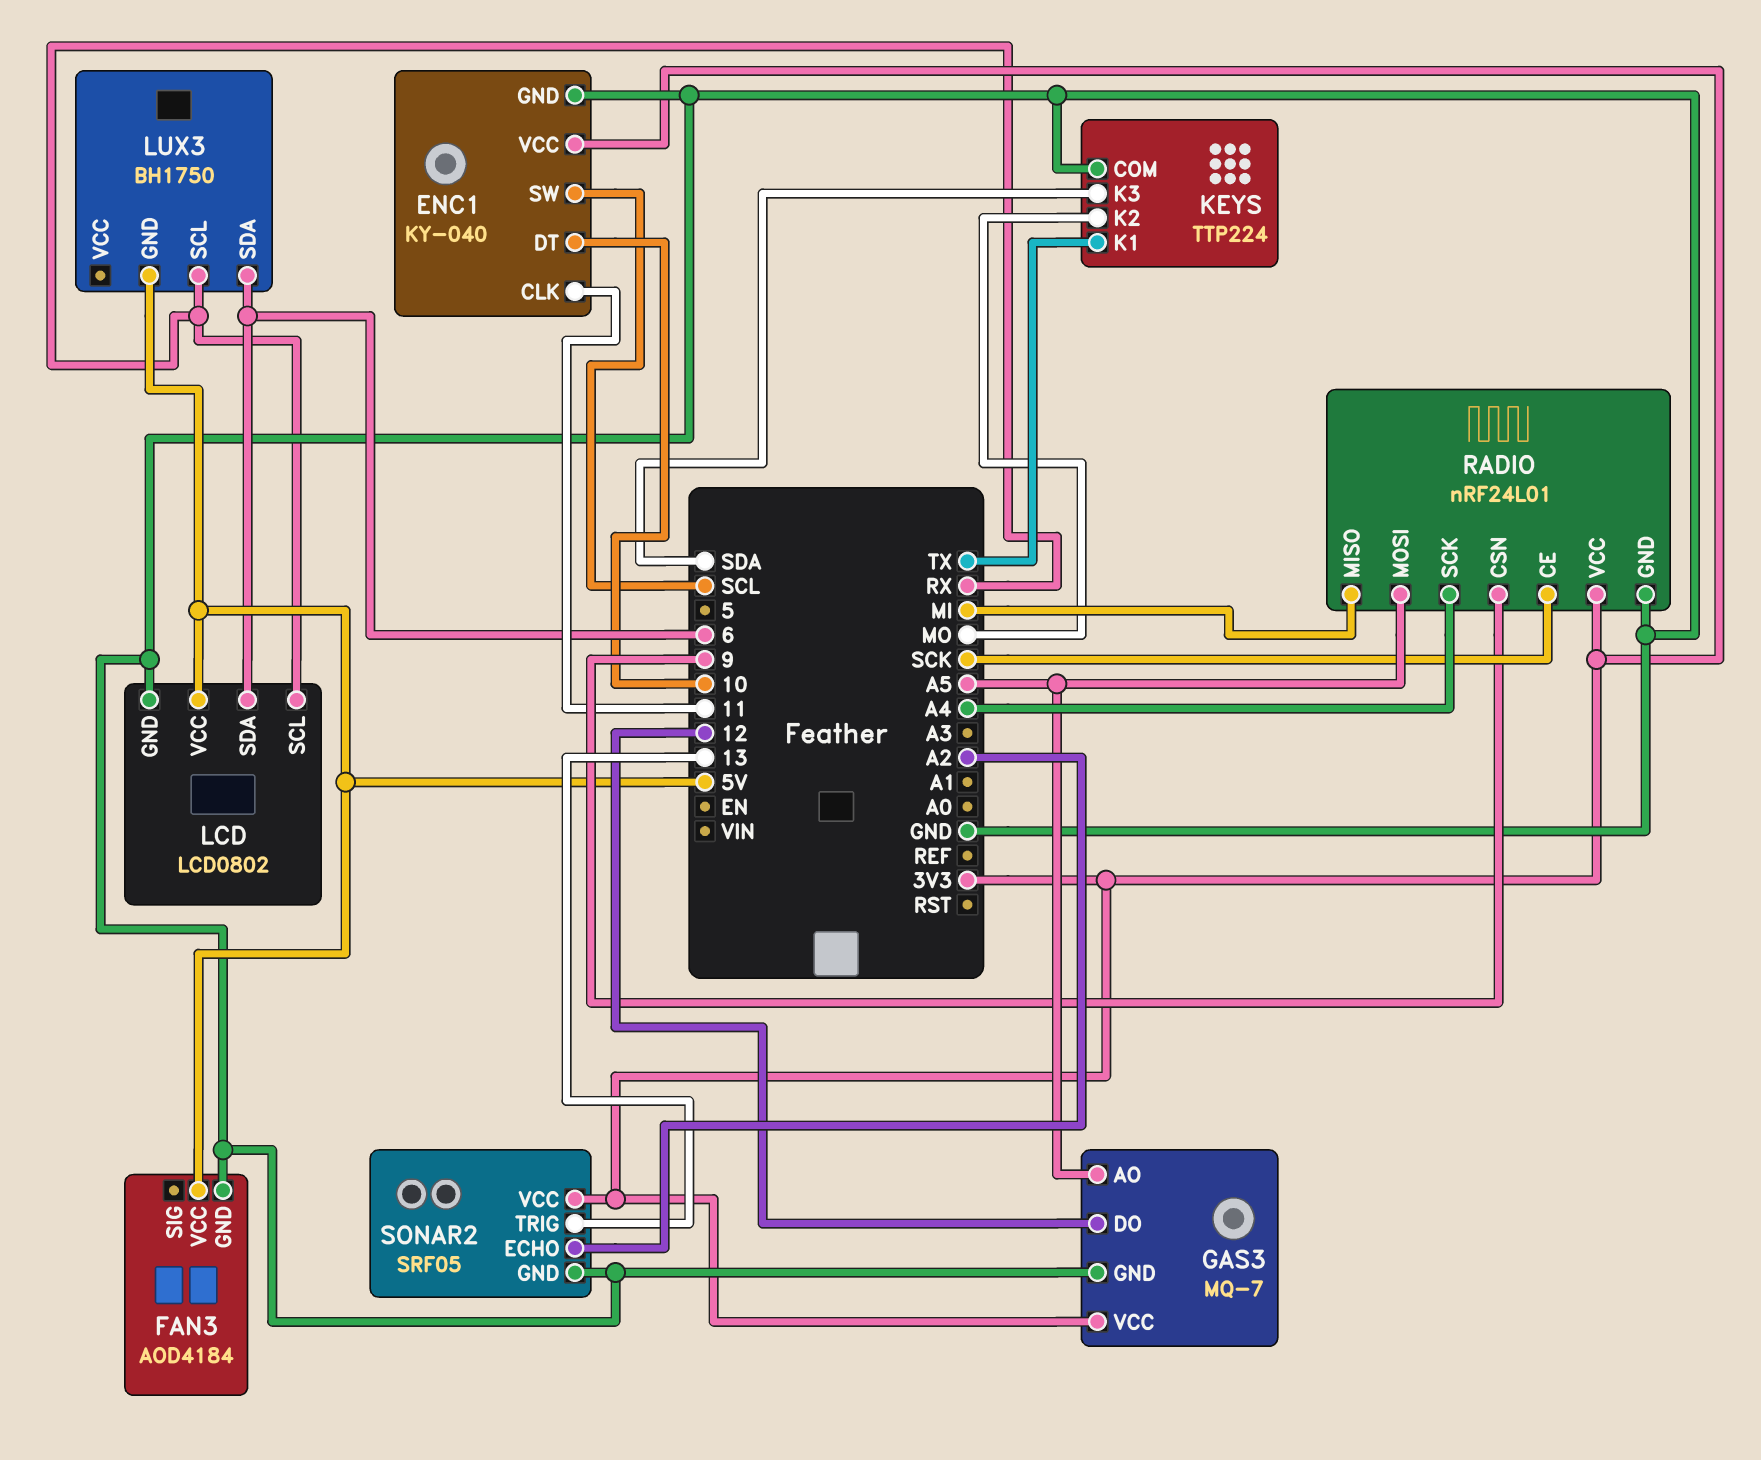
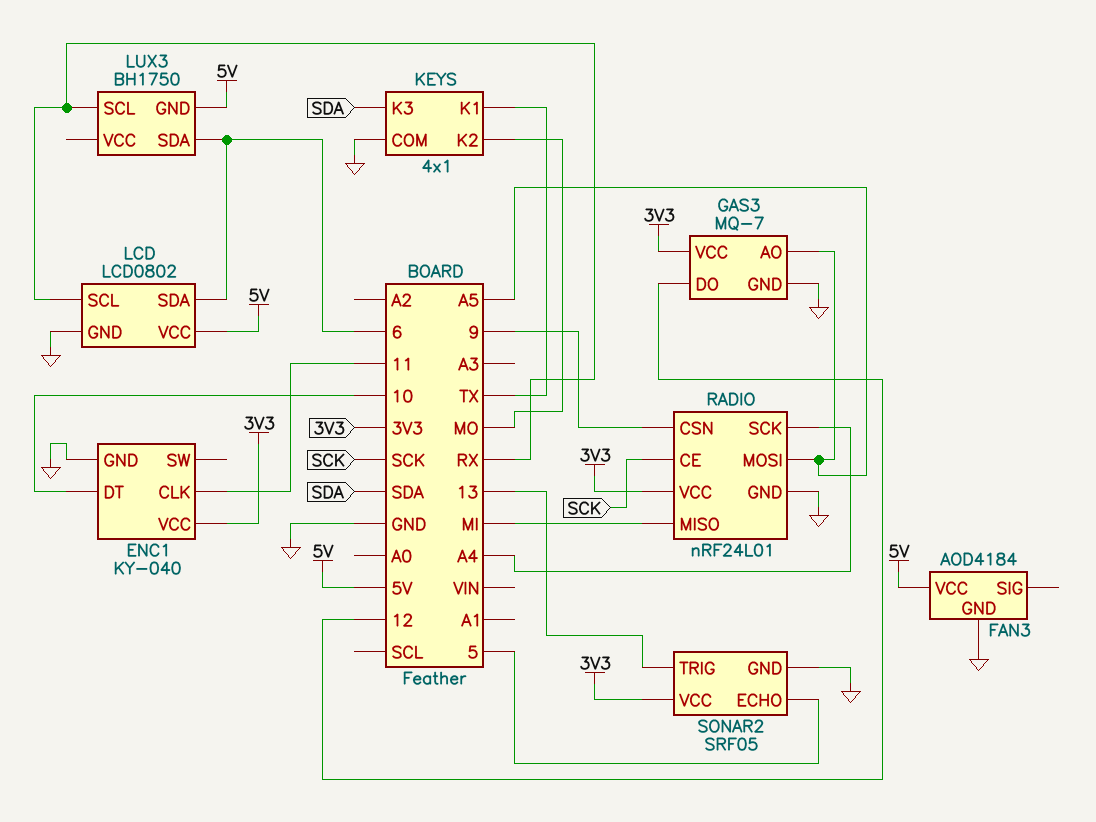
ENC1 pin SW: SCL -> none
KEYS: TTP224 -> 4x1
SONAR2 pin ECHO: A2 -> 5

